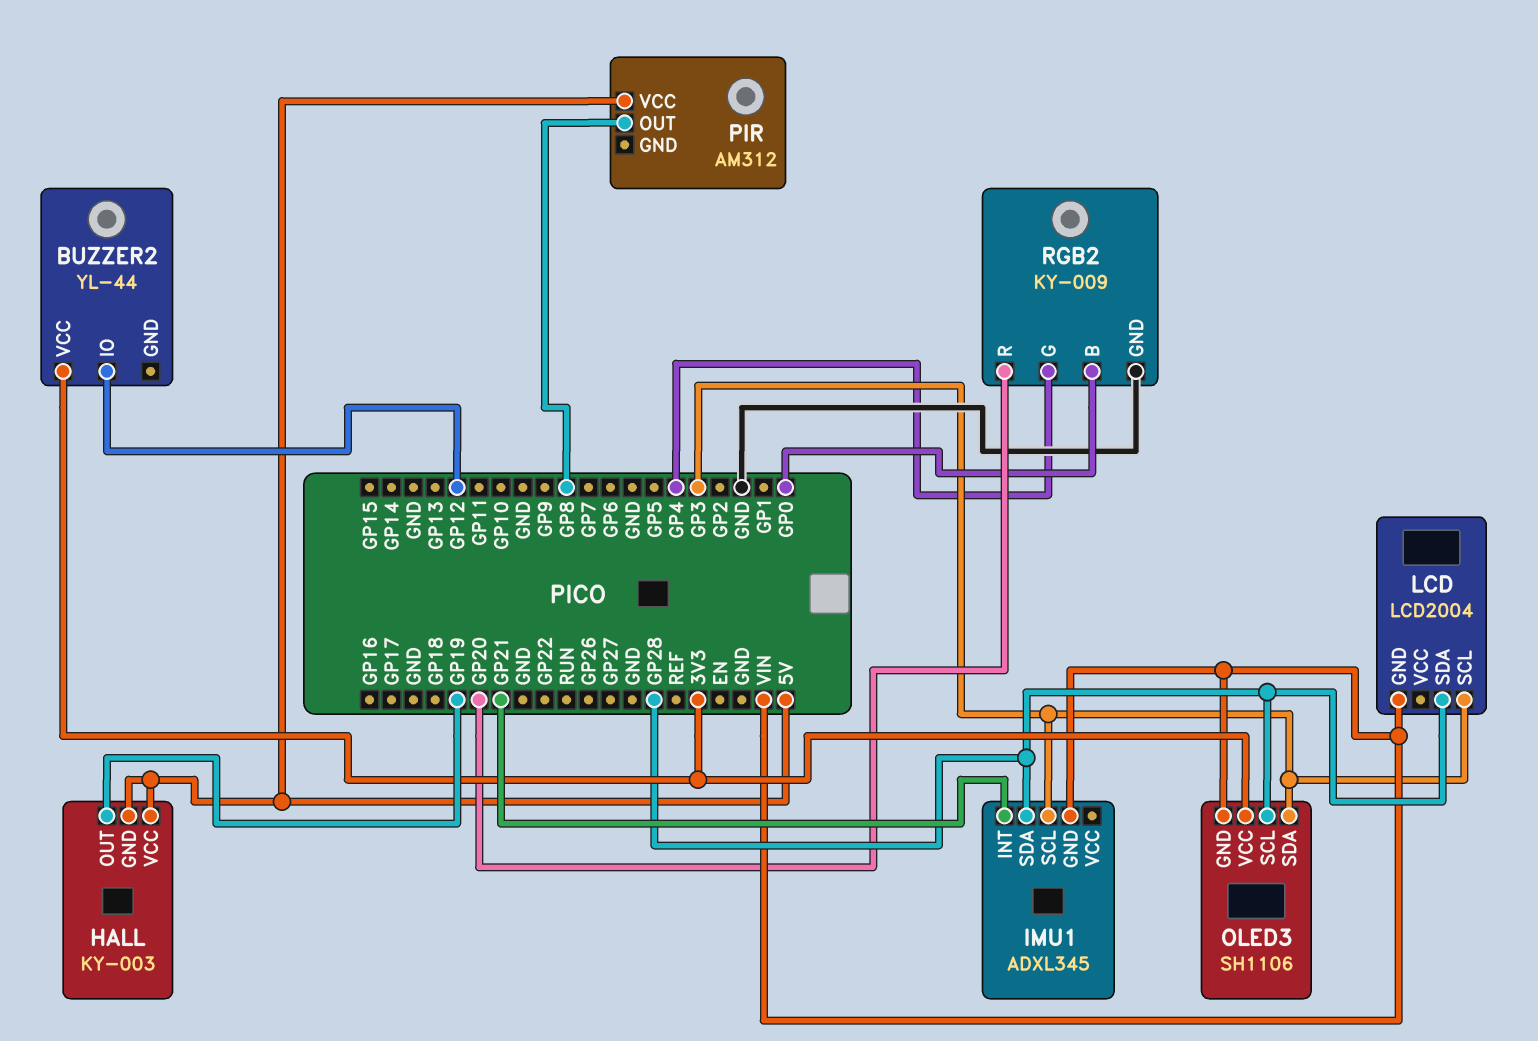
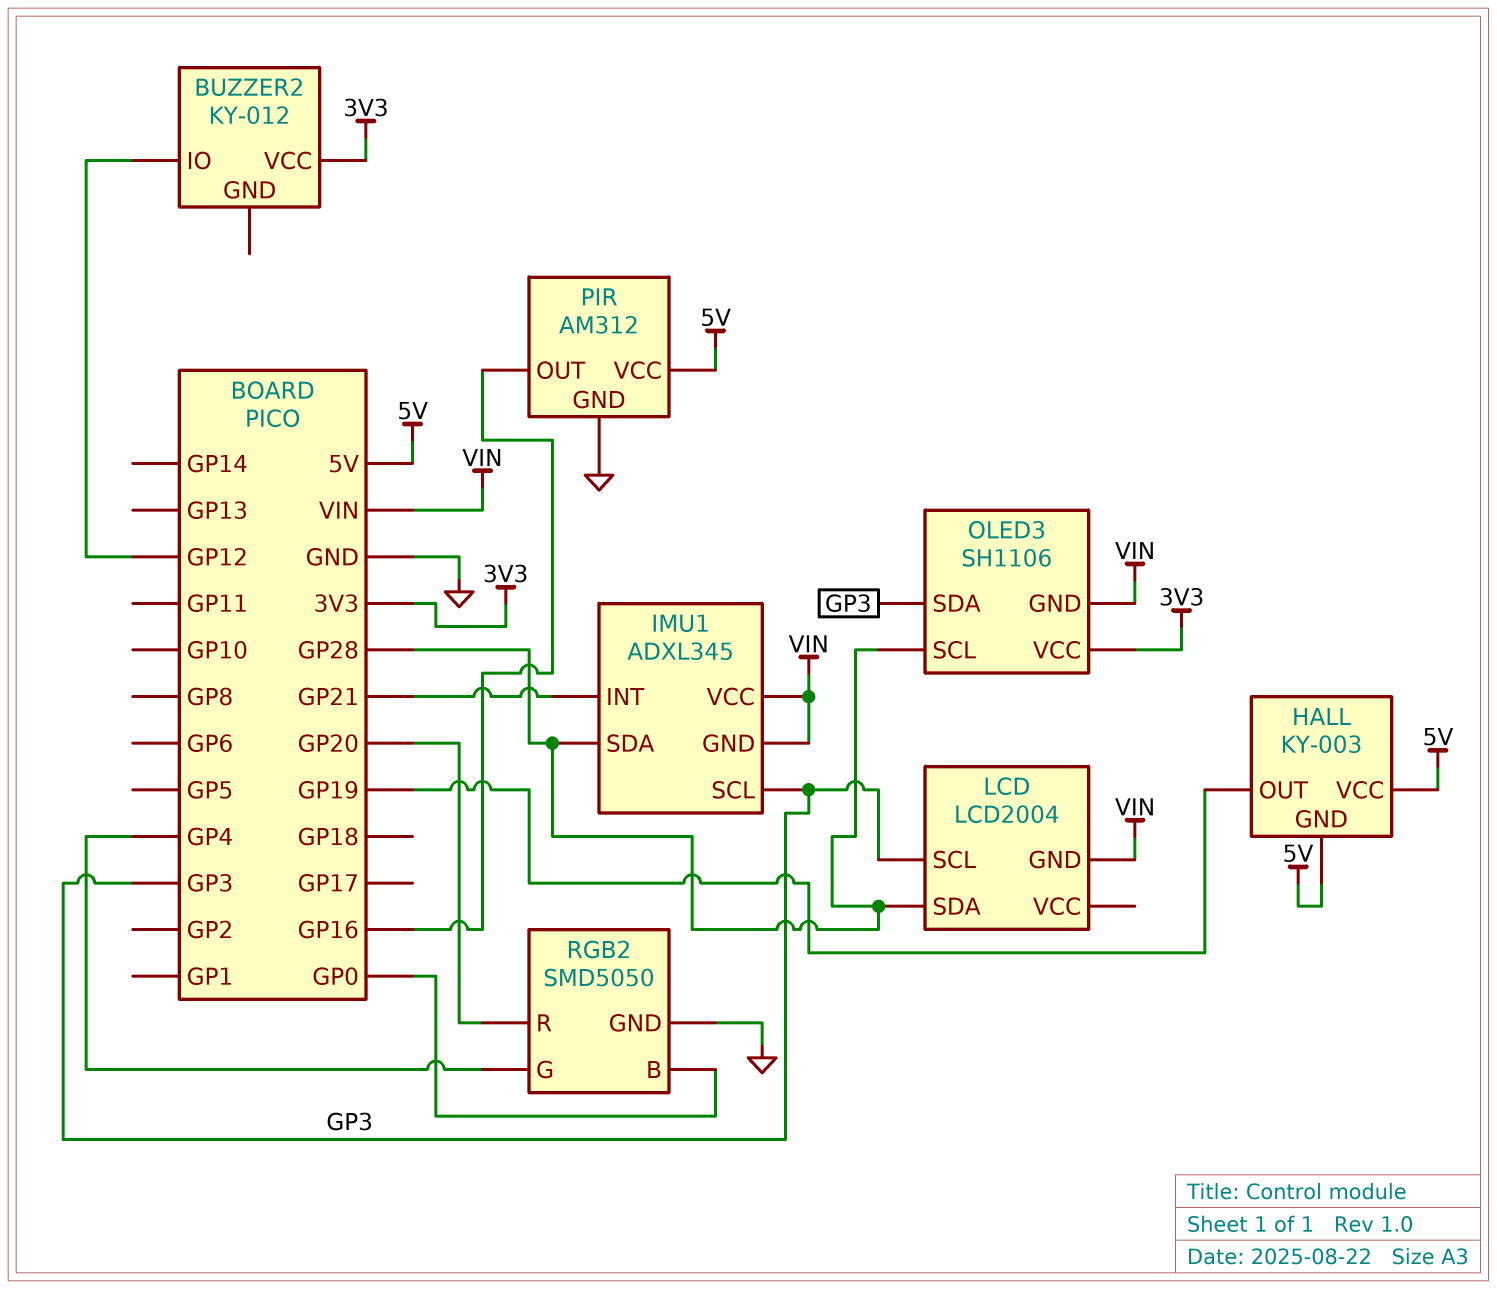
BUZZER2: YL-44 -> KY-012
IMU1 pin VCC: none -> VIN
PIR pin GND: none -> GND
PIR pin OUT: GP8 -> GP16
RGB2: KY-009 -> SMD5050

